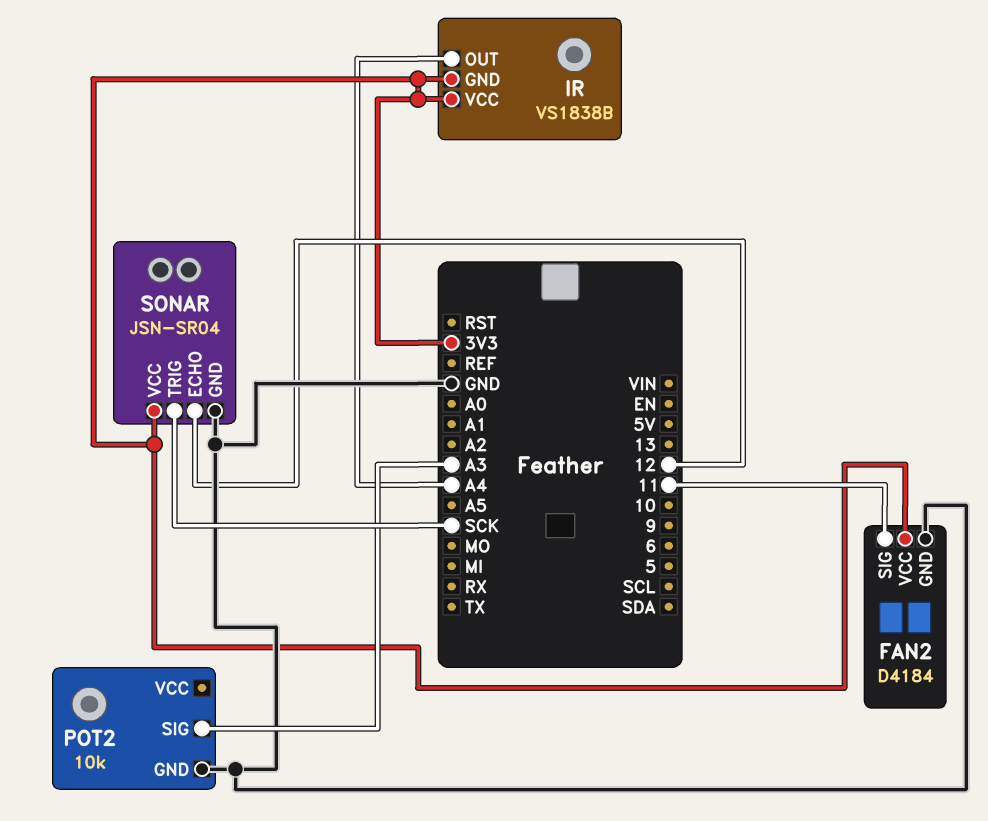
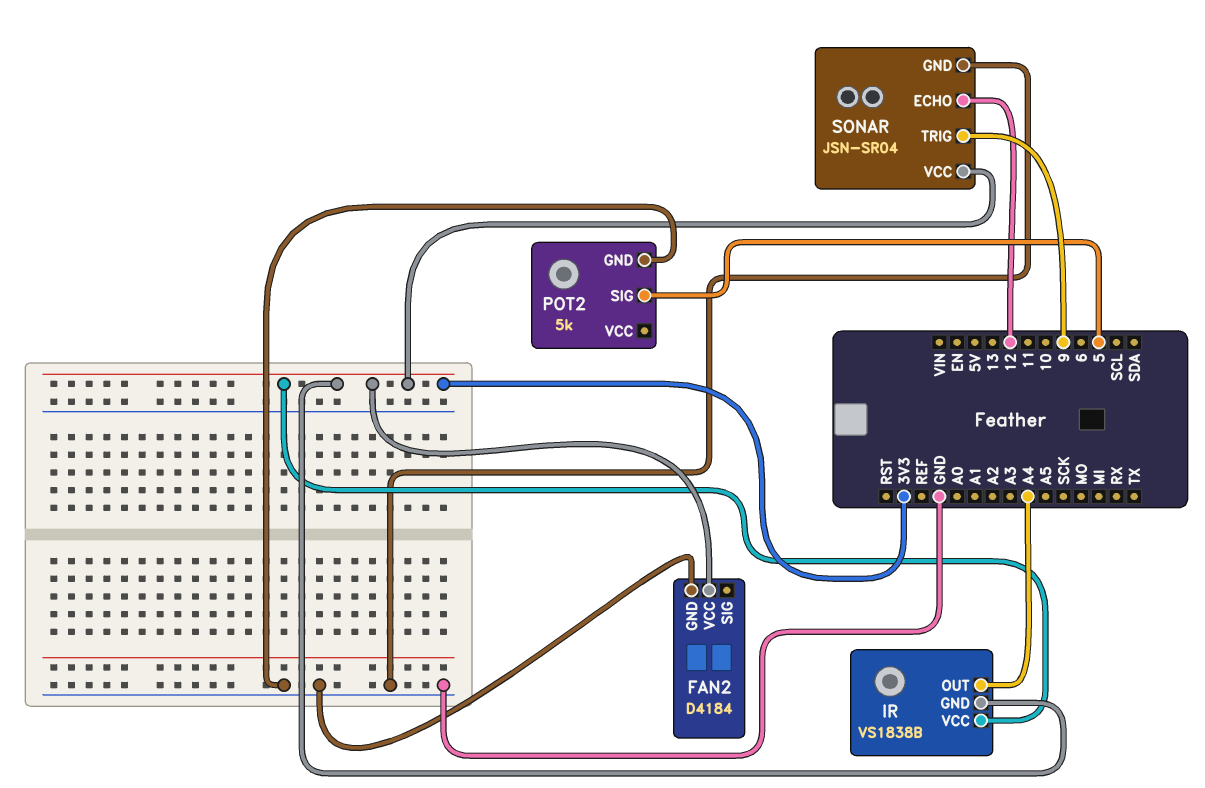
FAN2 pin SIG: 11 -> none
POT2: 10k -> 5k
POT2 pin SIG: A3 -> 5
SONAR pin TRIG: SCK -> 9

